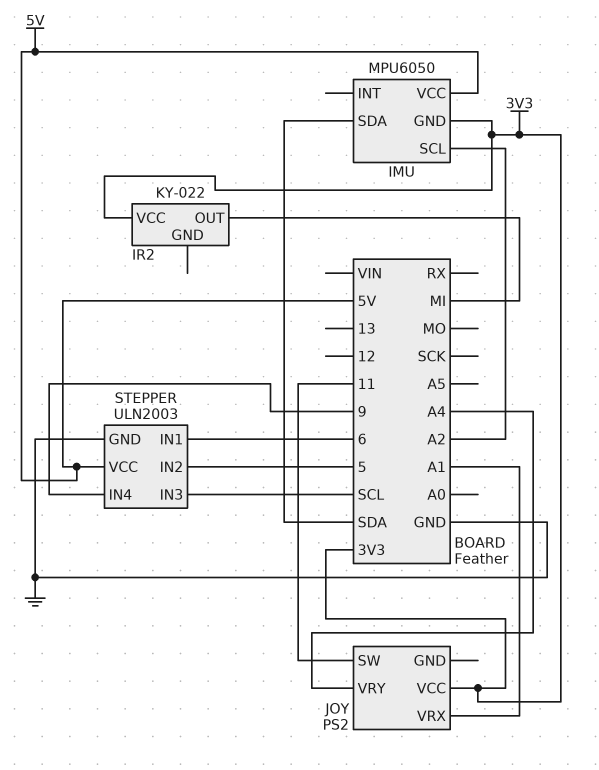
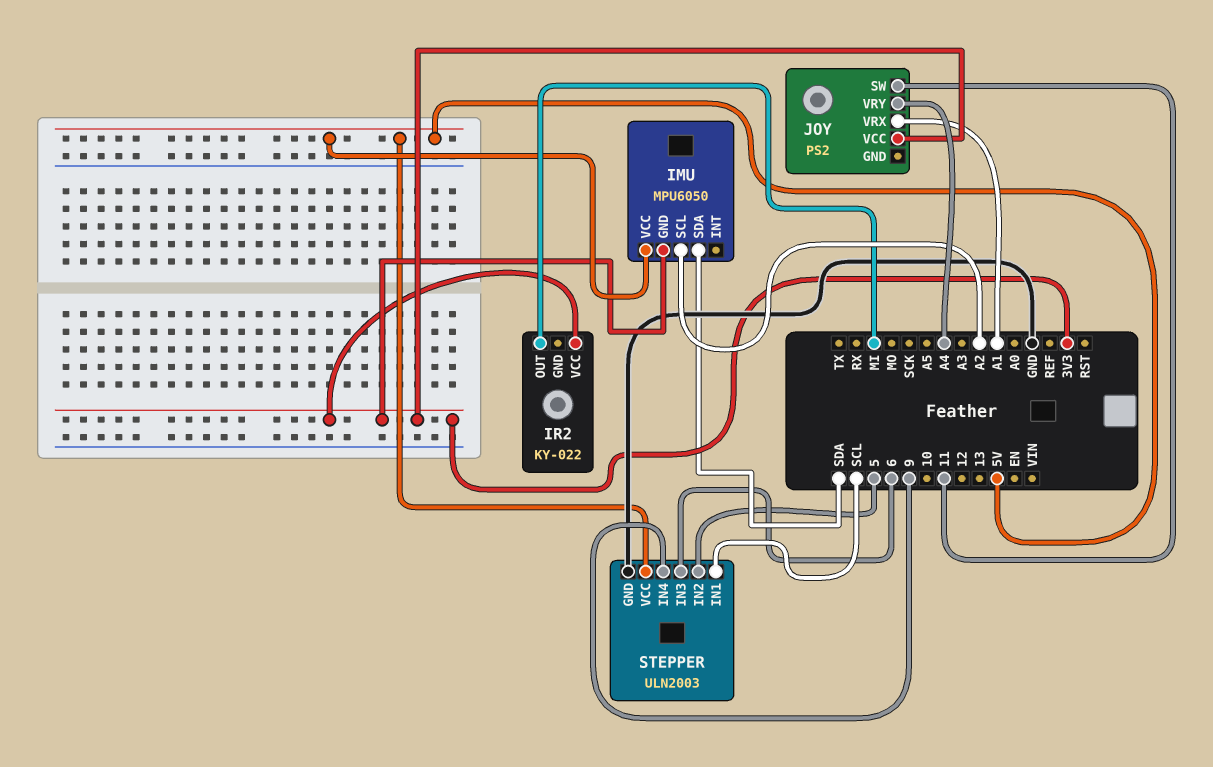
STEPPER pin IN1: 6 -> SCL
STEPPER pin IN3: SCL -> 6

